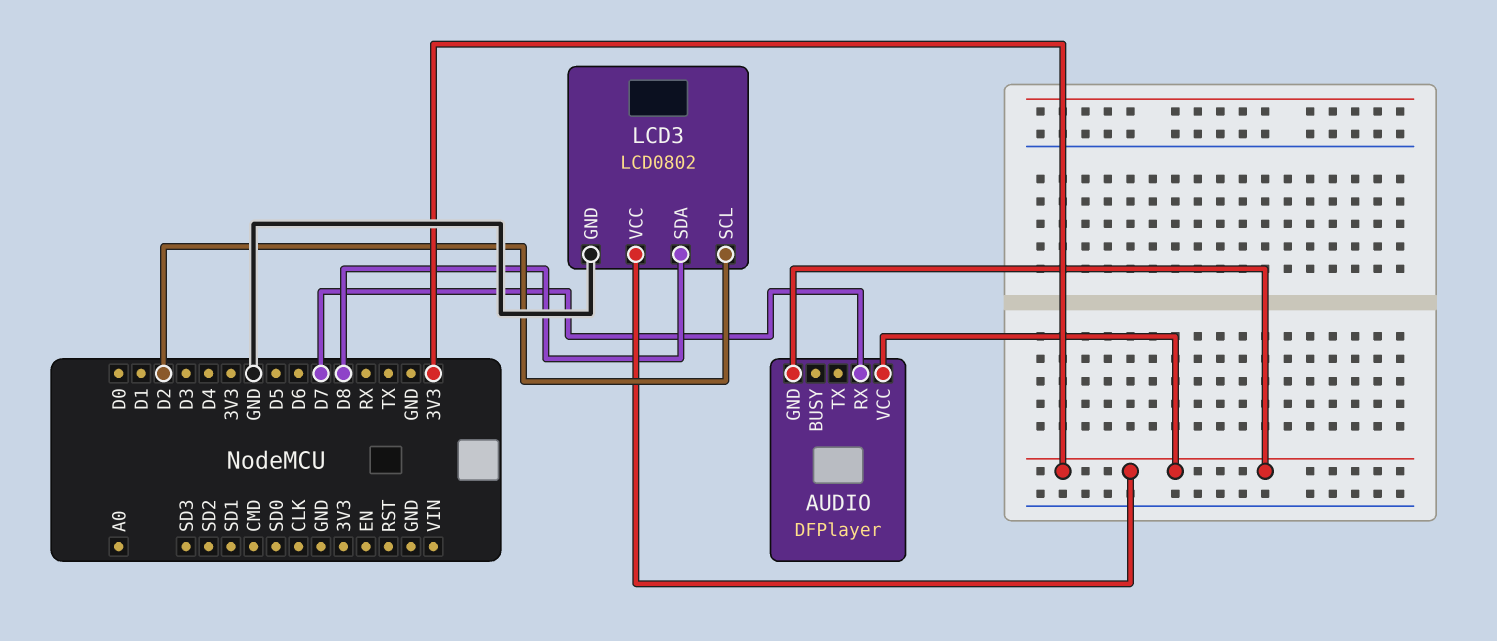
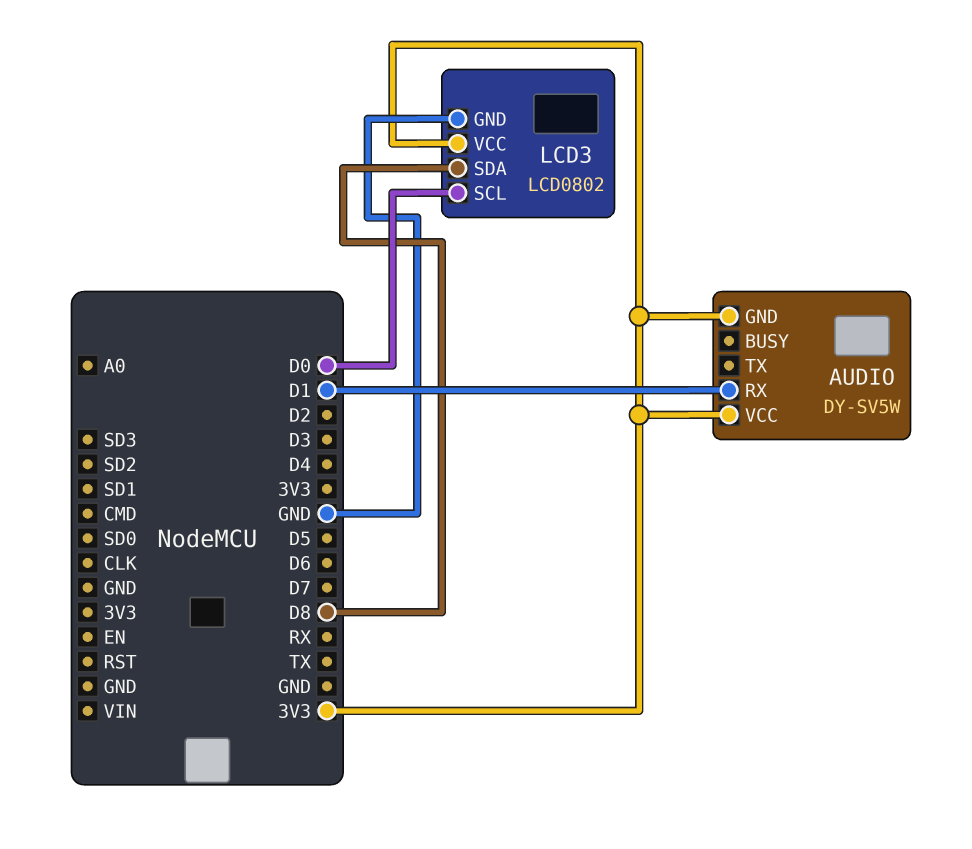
AUDIO: DFPlayer -> DY-SV5W
AUDIO pin RX: D7 -> D1
LCD3 pin SCL: D2 -> D0

